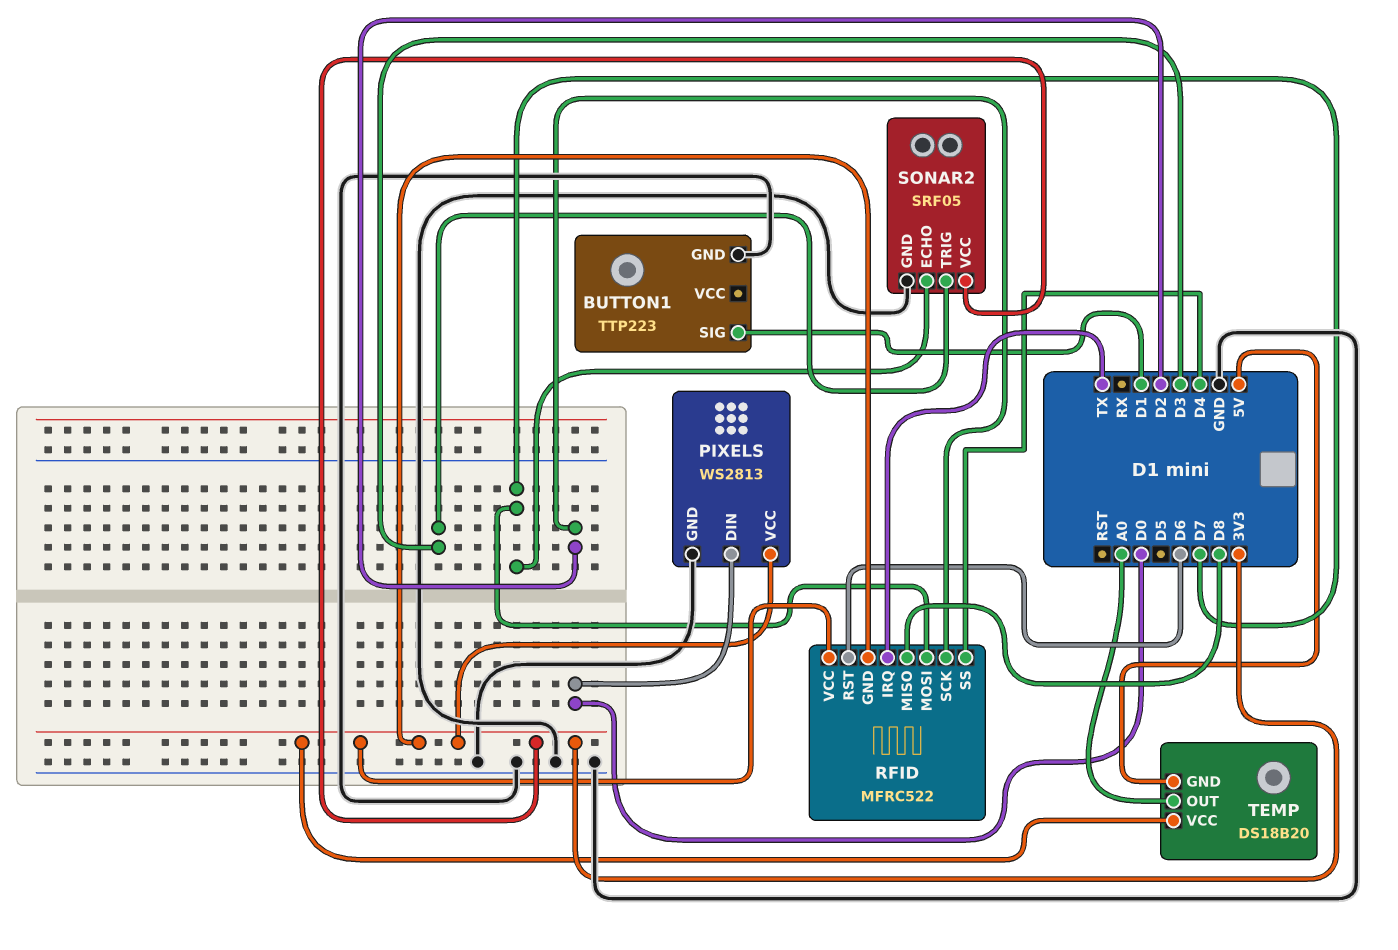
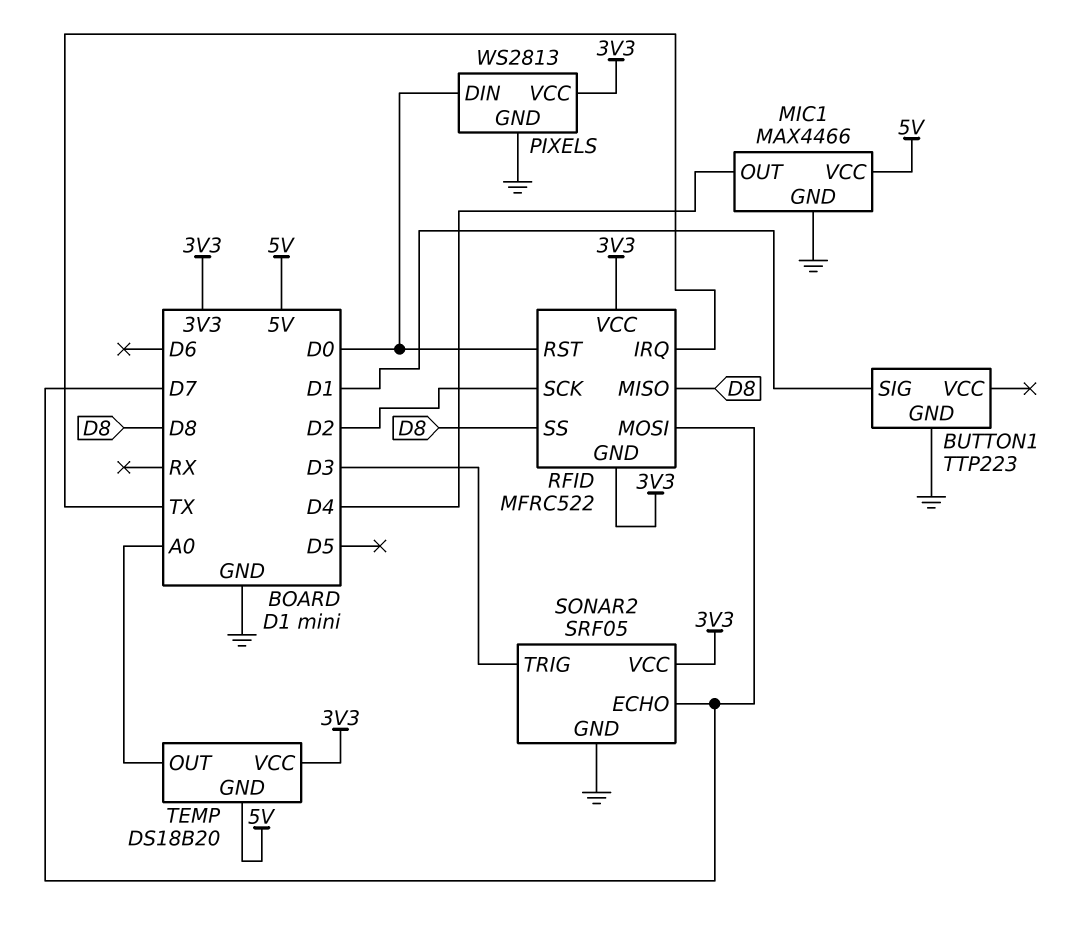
MIC1: none -> MAX4466
MIC1 pin GND: none -> GND
MIC1 pin OUT: none -> D4
MIC1 pin VCC: none -> 5V
RFID pin RST: D6 -> D0
RFID pin SS: D4 -> D8

